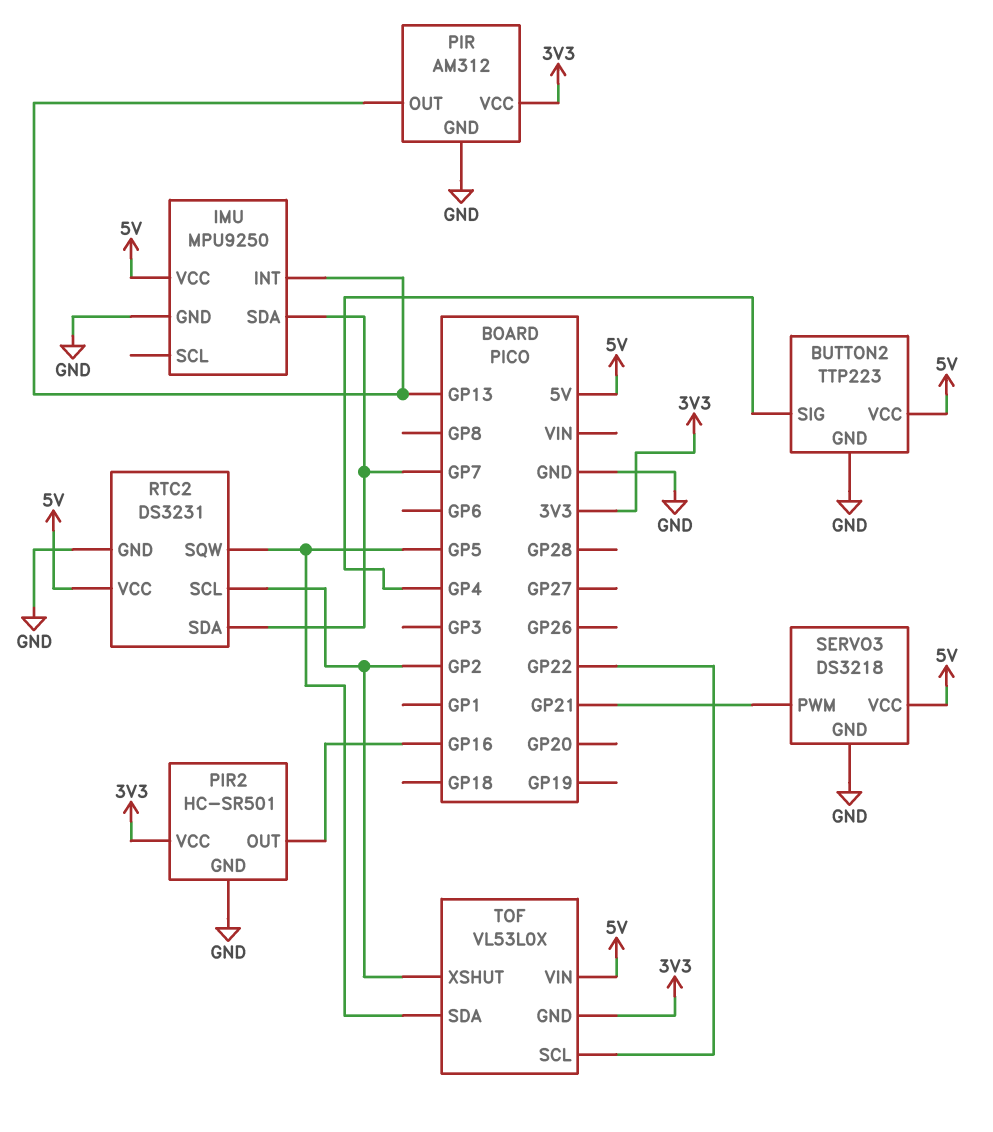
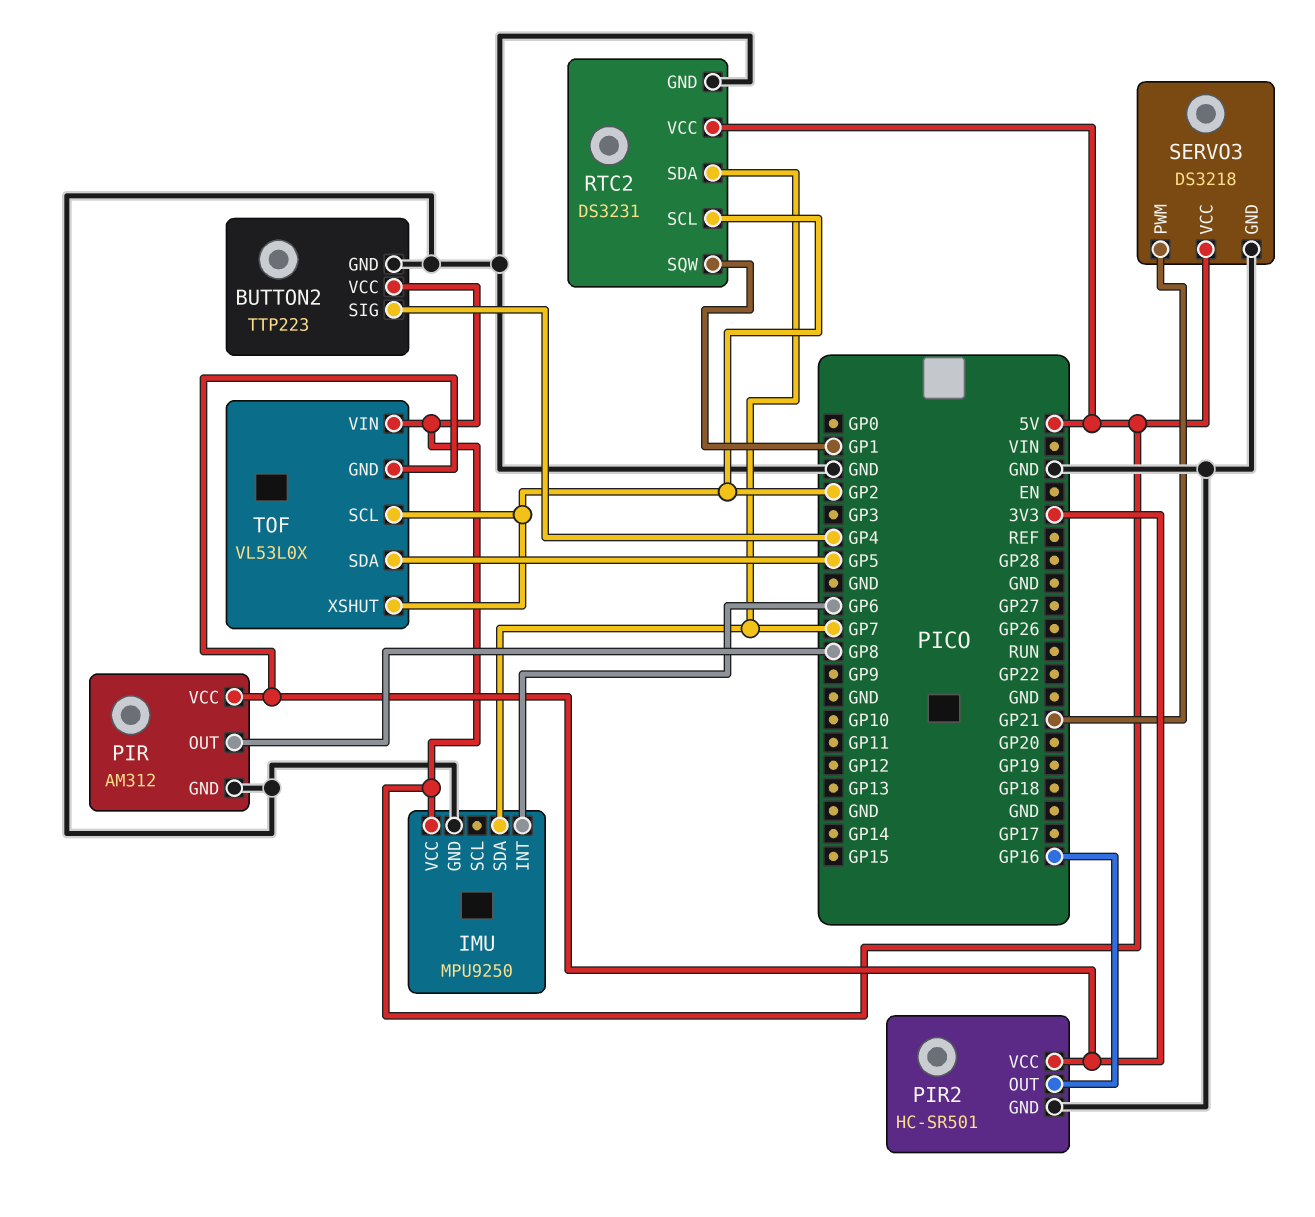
IMU pin INT: GP13 -> GP6
PIR pin OUT: GP13 -> GP8
RTC2 pin SQW: GP5 -> GP1
TOF pin SCL: GP22 -> GP2

